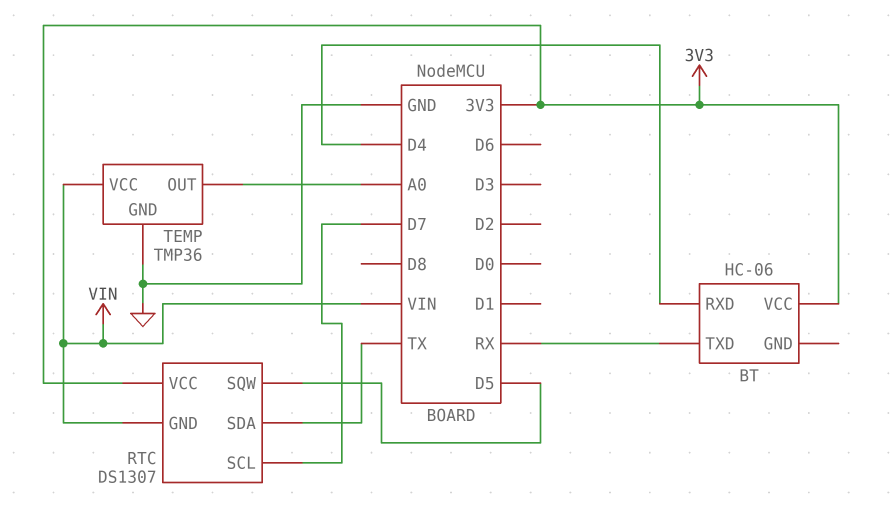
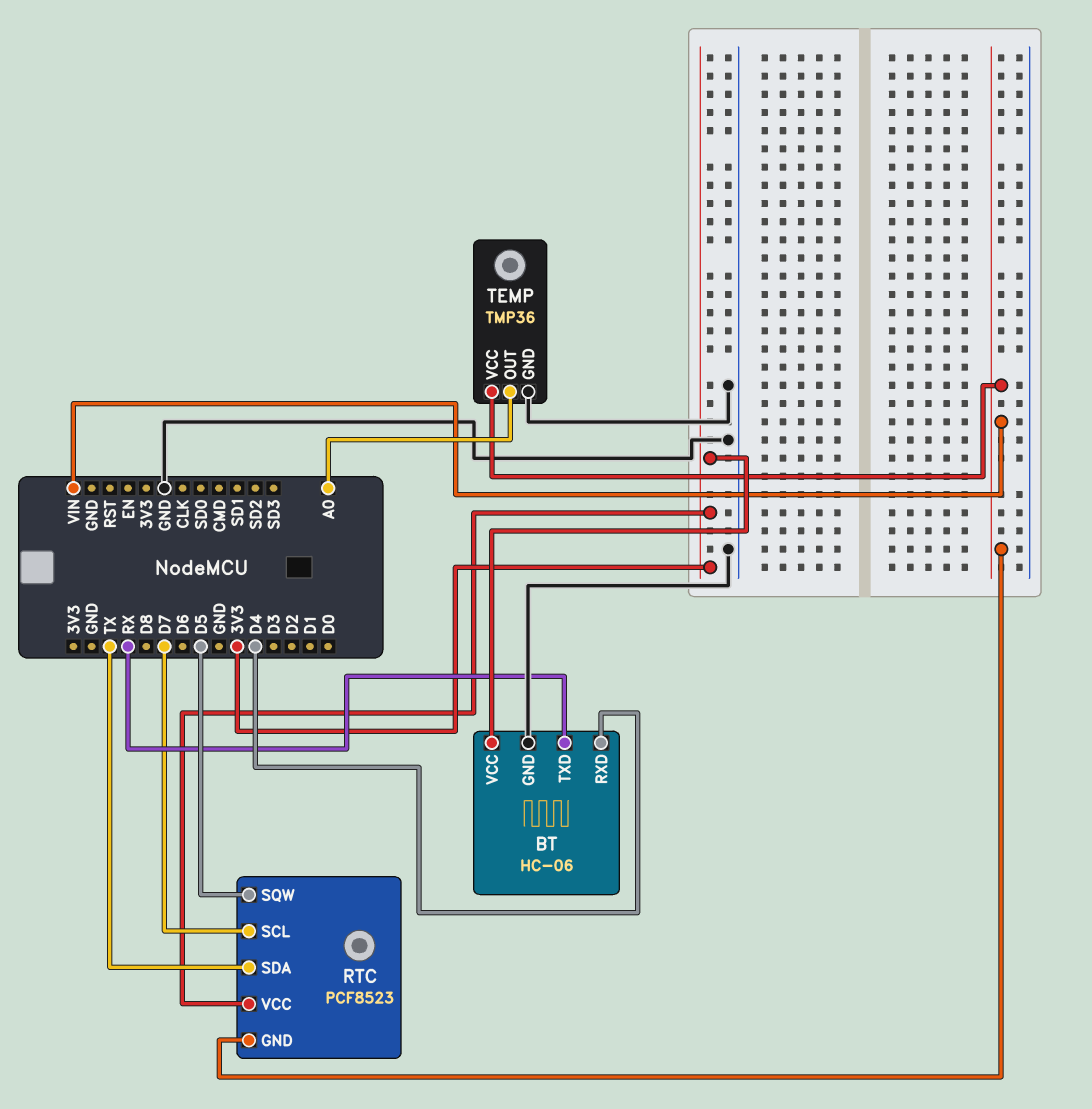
BT pin GND: none -> GND
RTC: DS1307 -> PCF8523

